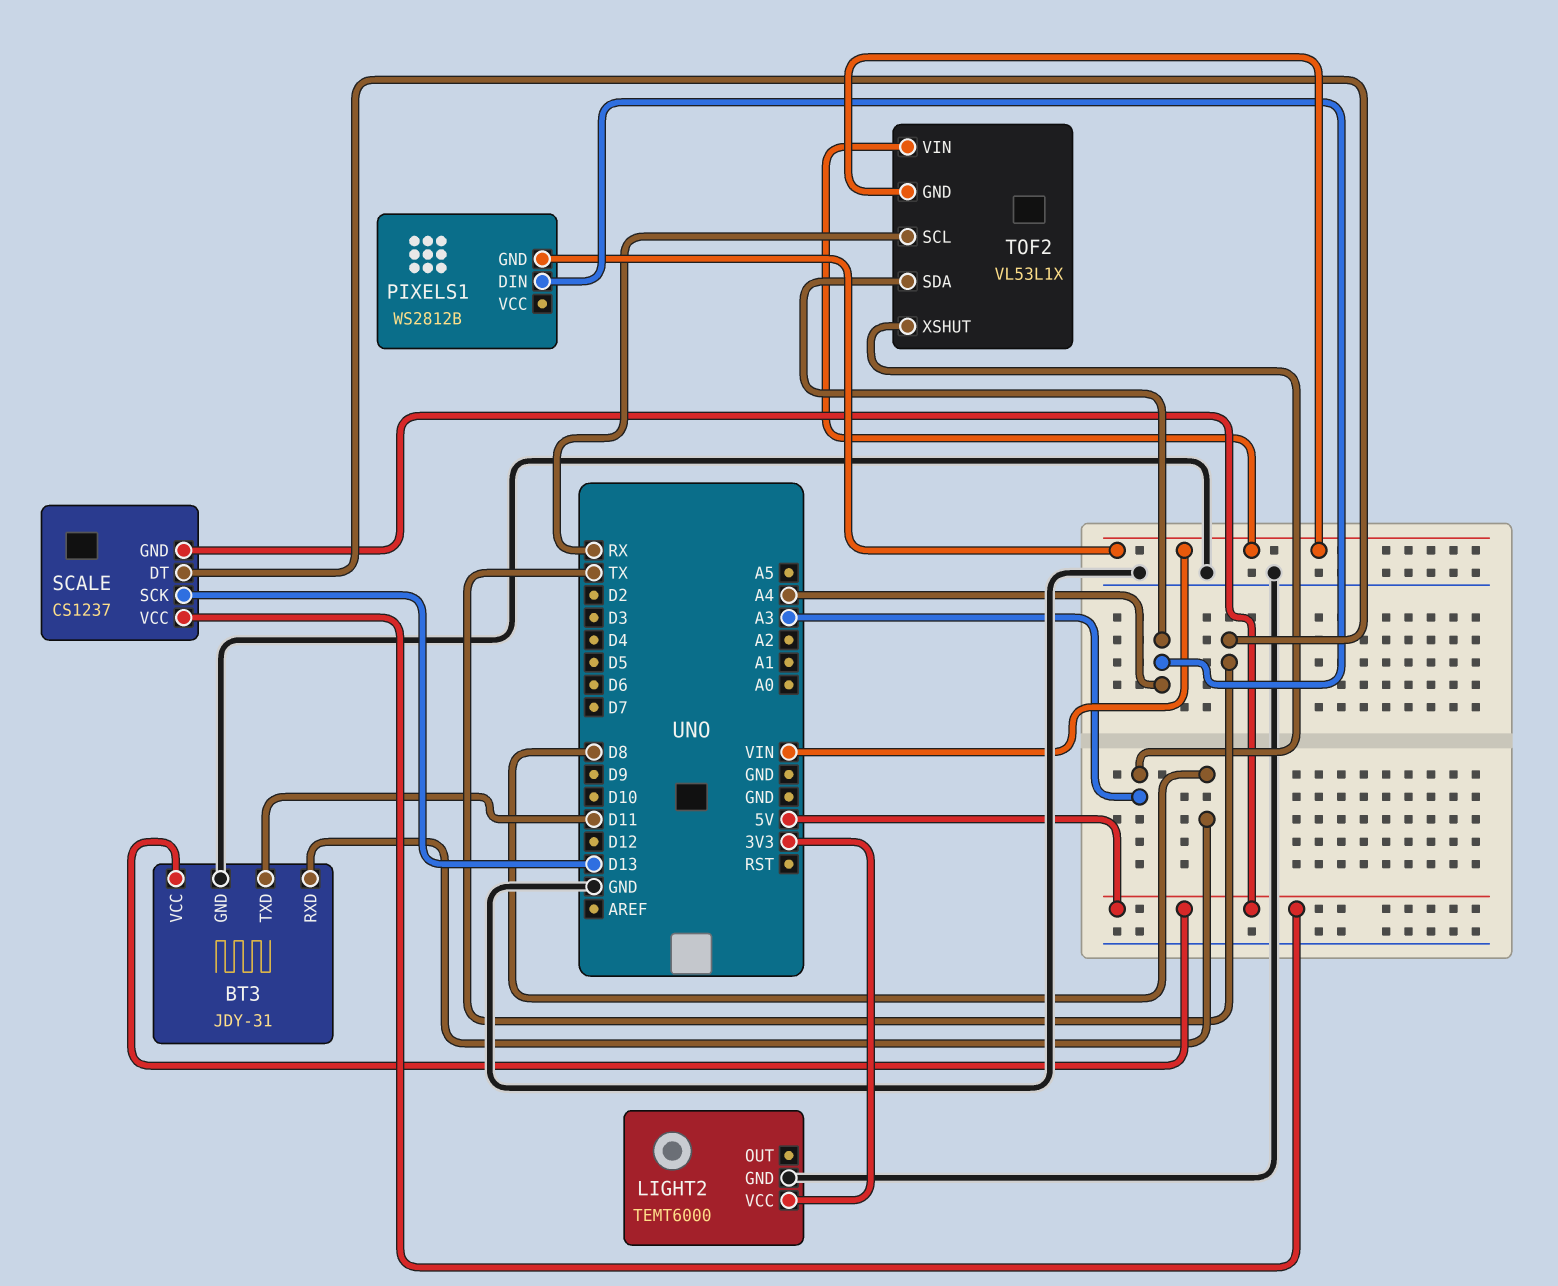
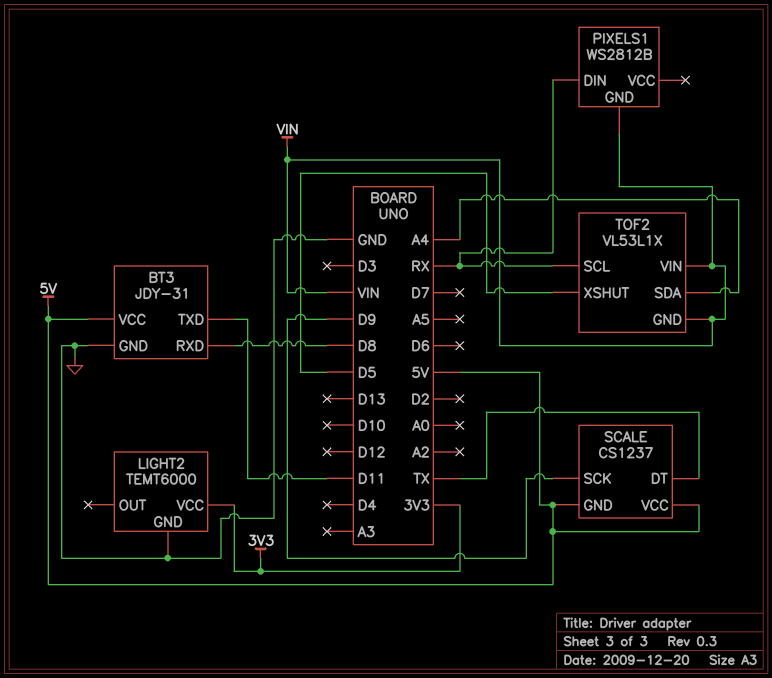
PIXELS1 pin DIN: A4 -> RX
SCALE pin SCK: D13 -> D9
TOF2 pin XSHUT: A3 -> D5

